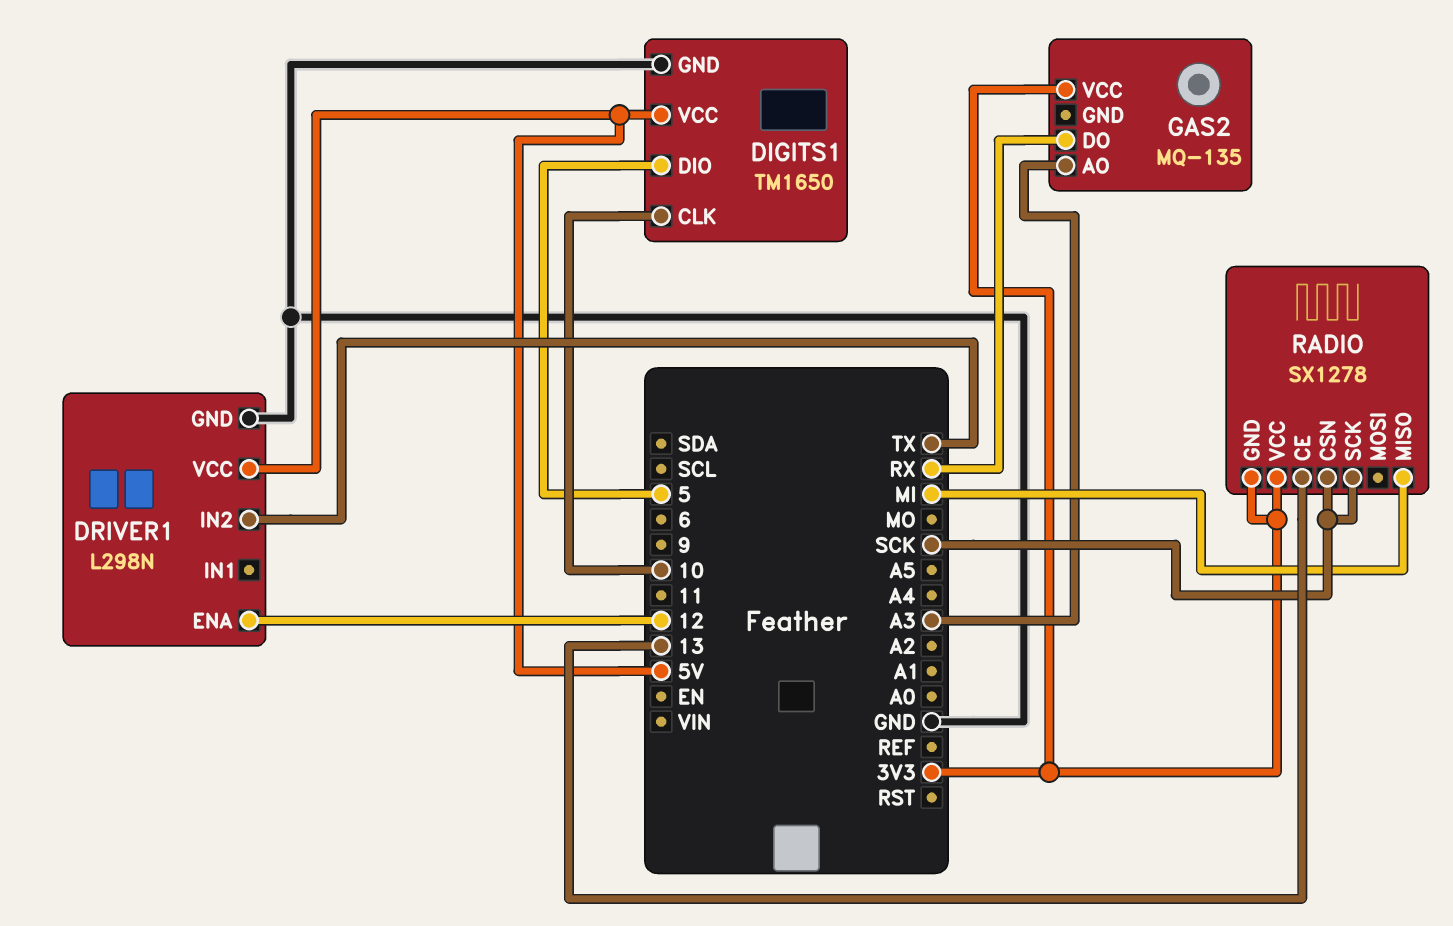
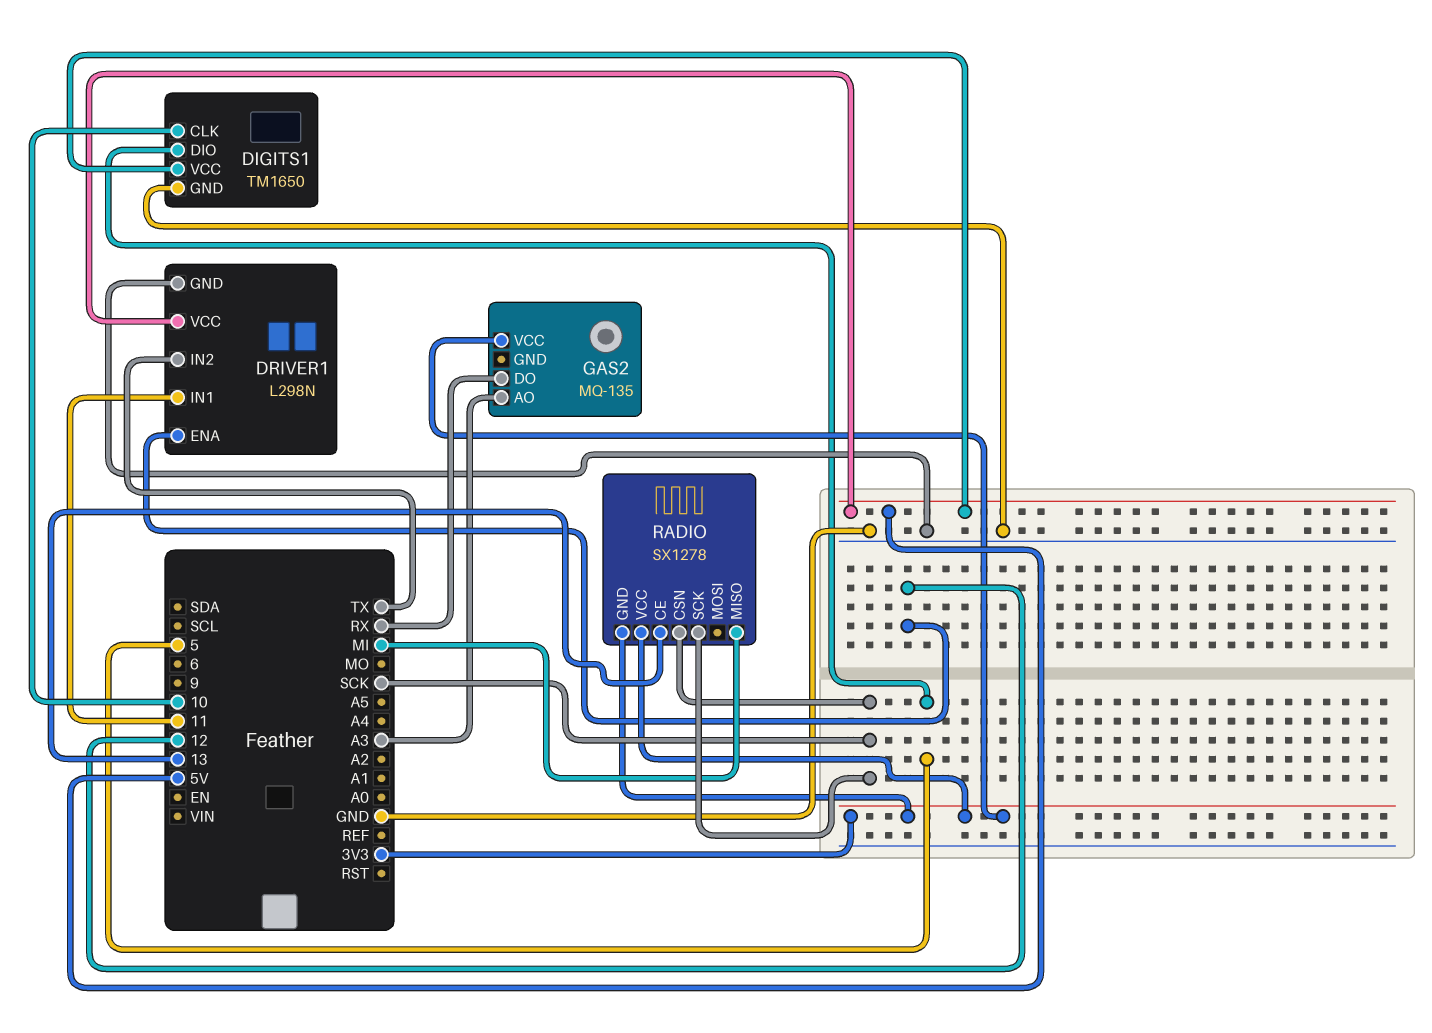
DRIVER1 pin IN1: none -> 11

